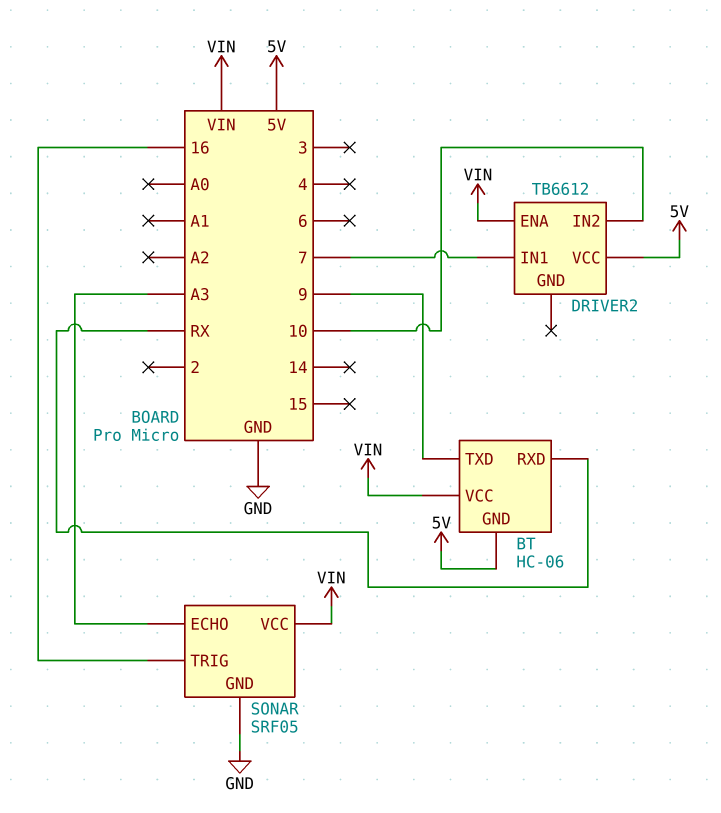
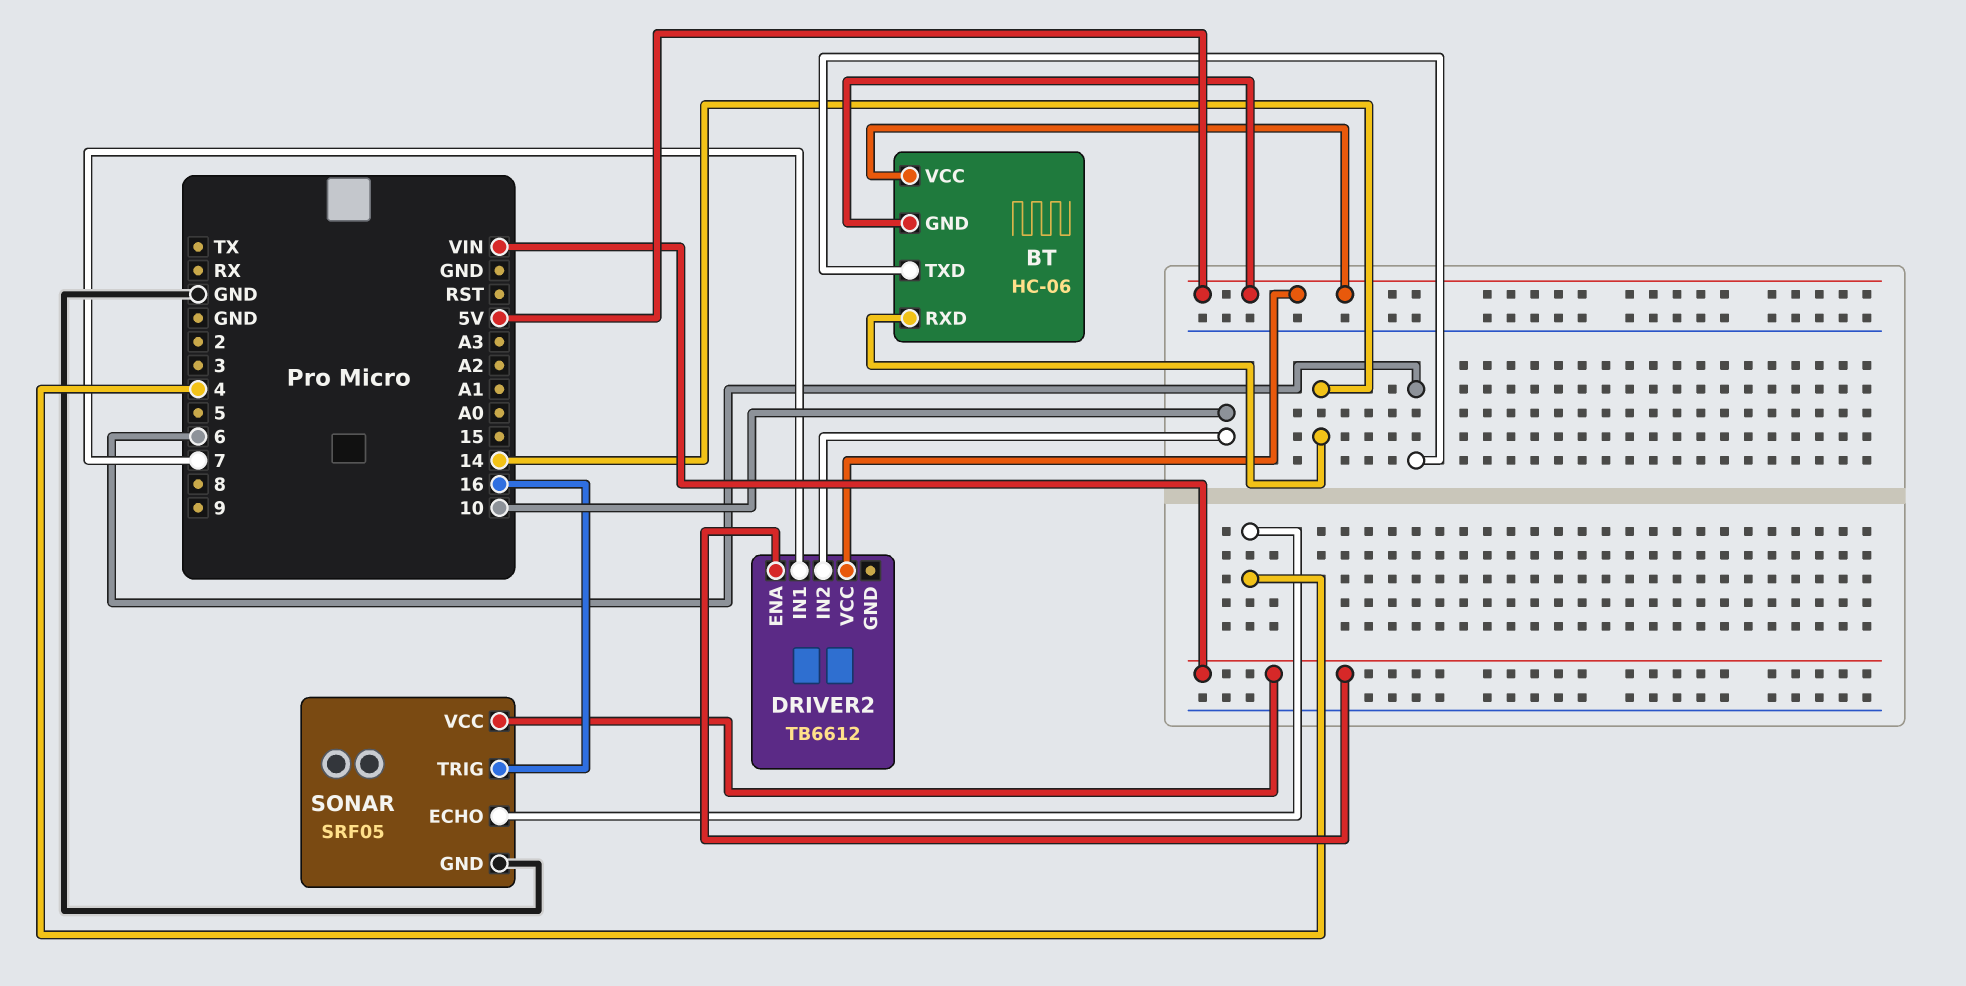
BT pin RXD: RX -> 14
BT pin TXD: 9 -> 6
BT pin VCC: VIN -> 5V
SONAR pin ECHO: A3 -> 4

